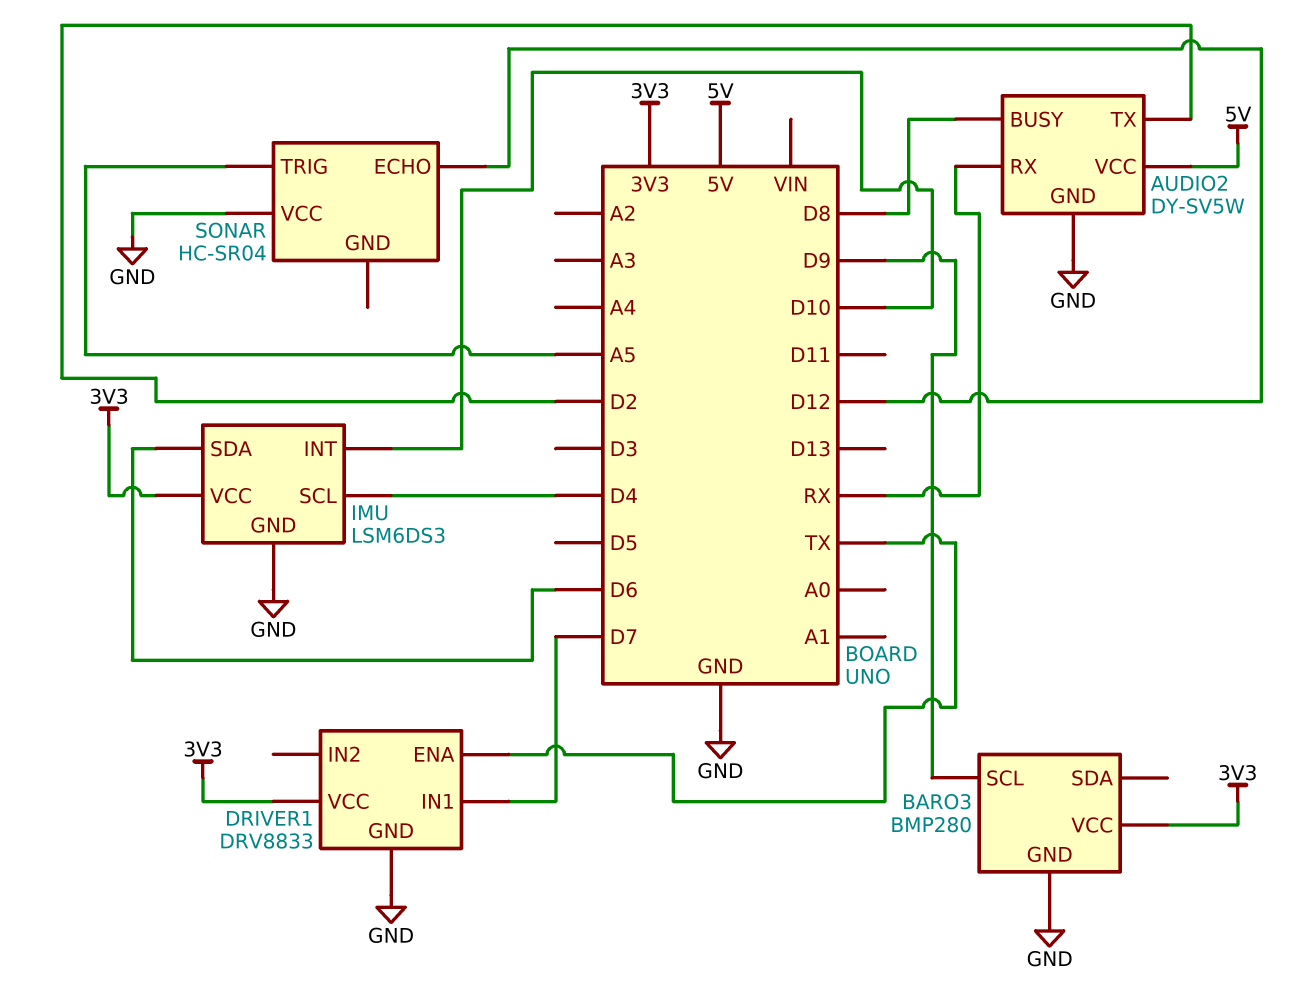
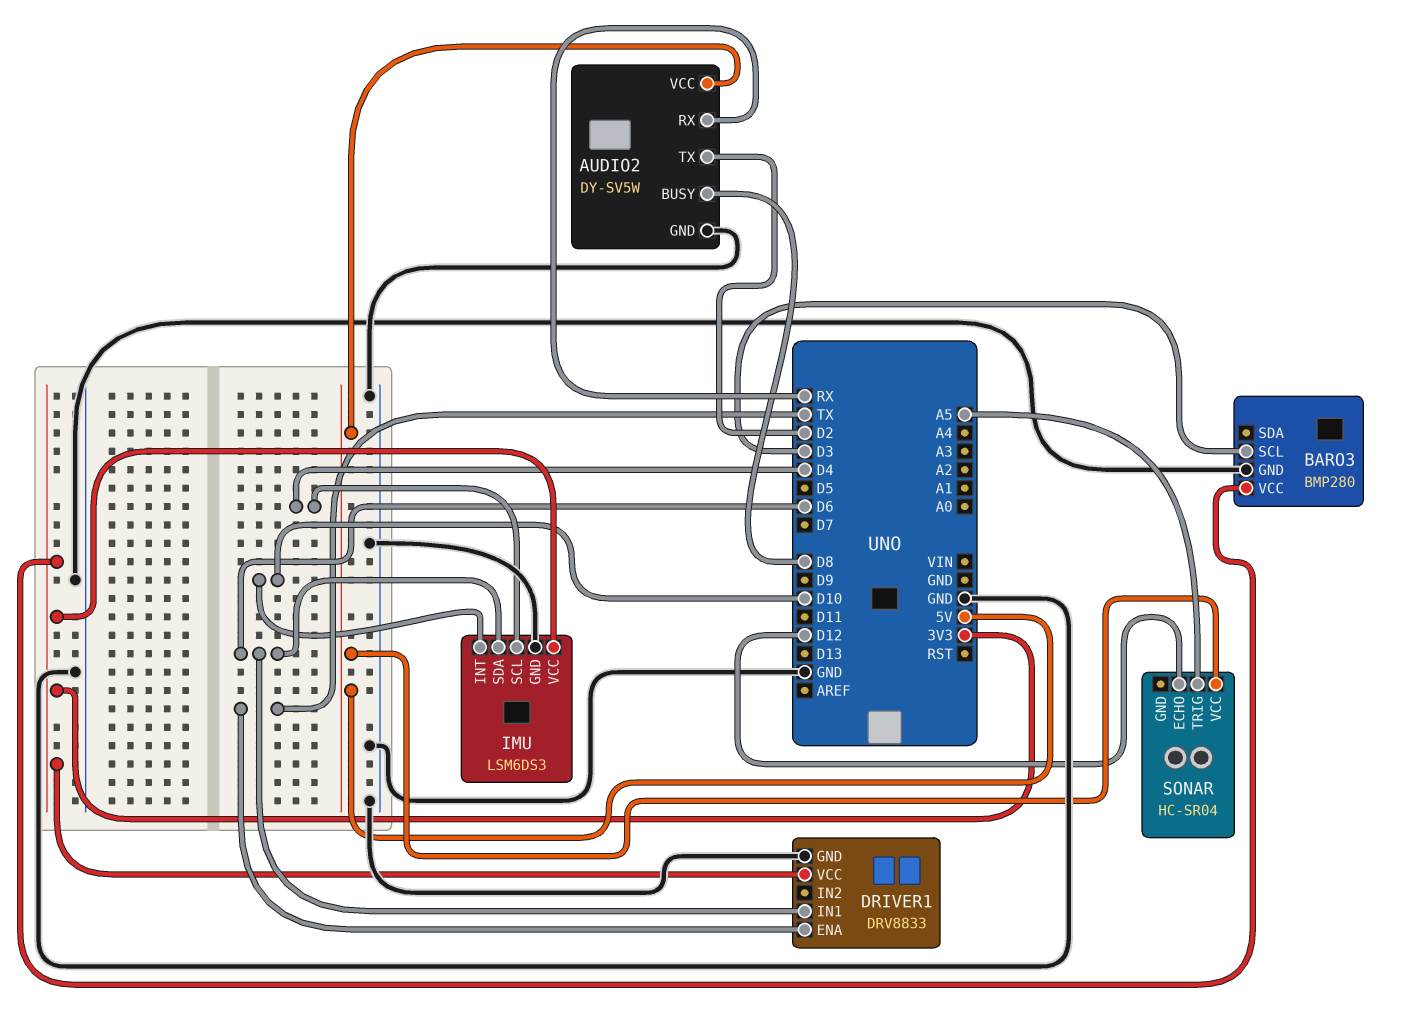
BARO3 pin SCL: D9 -> D3
DRIVER1 pin IN1: D7 -> D6
SONAR pin VCC: GND -> 5V

